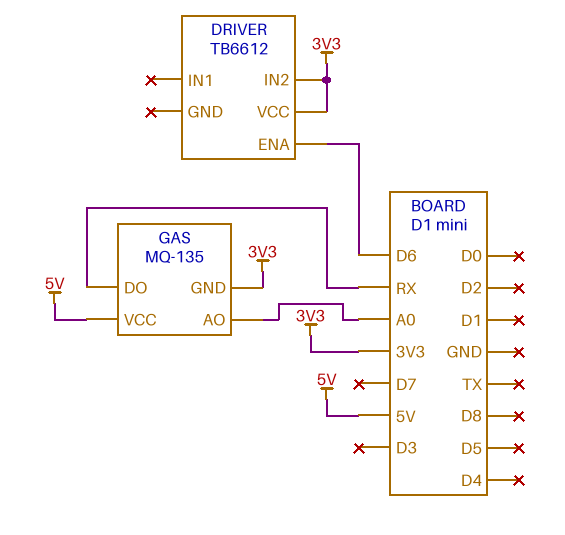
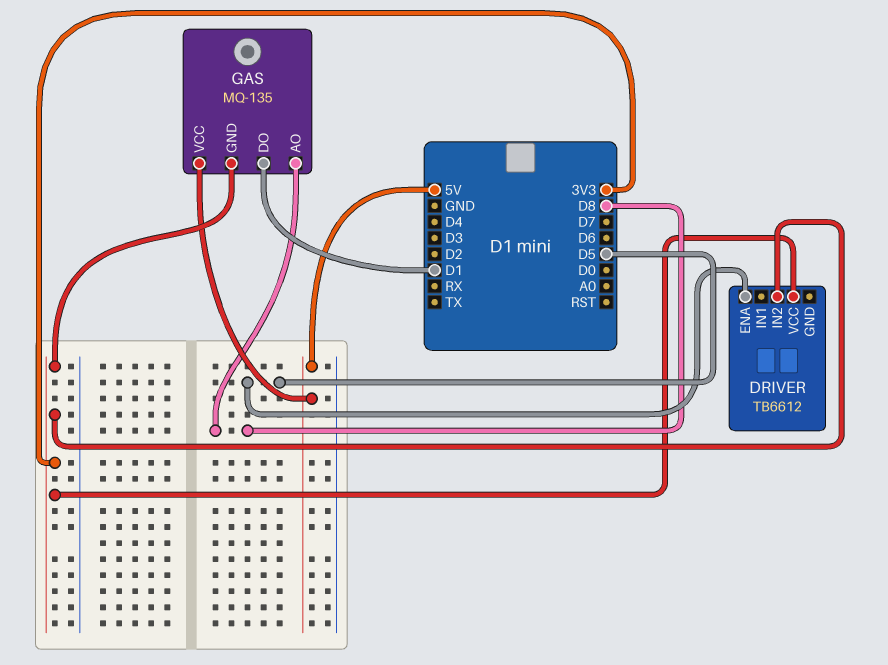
DRIVER pin ENA: D6 -> D5
GAS pin AO: A0 -> D8
GAS pin DO: RX -> D1

